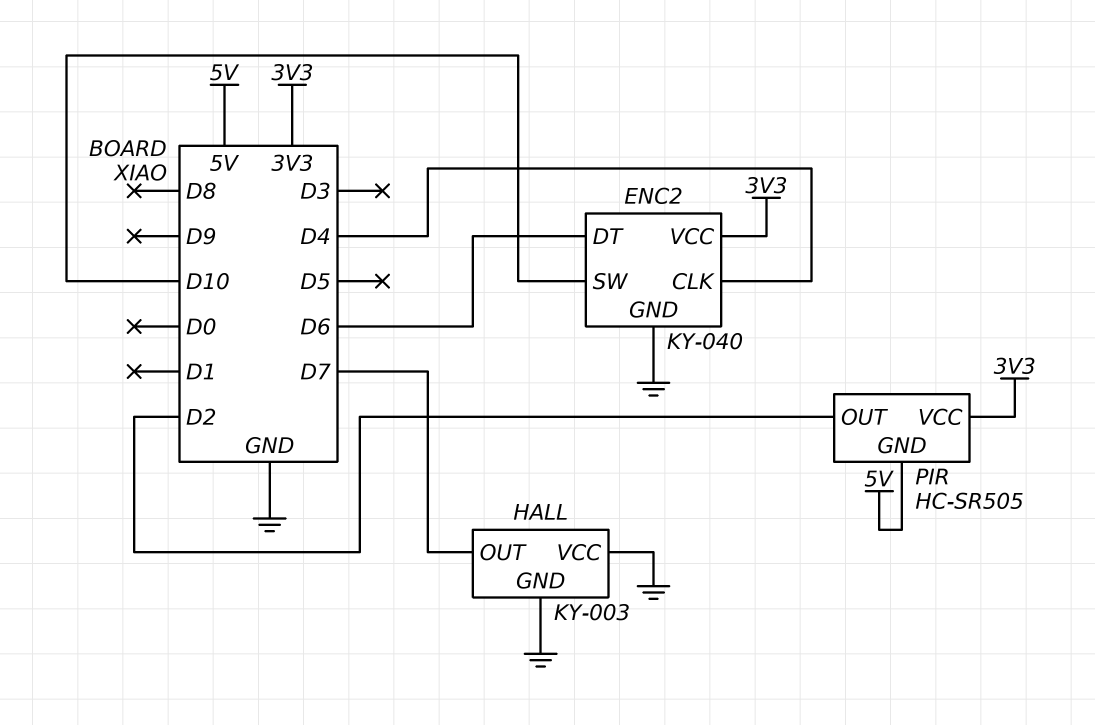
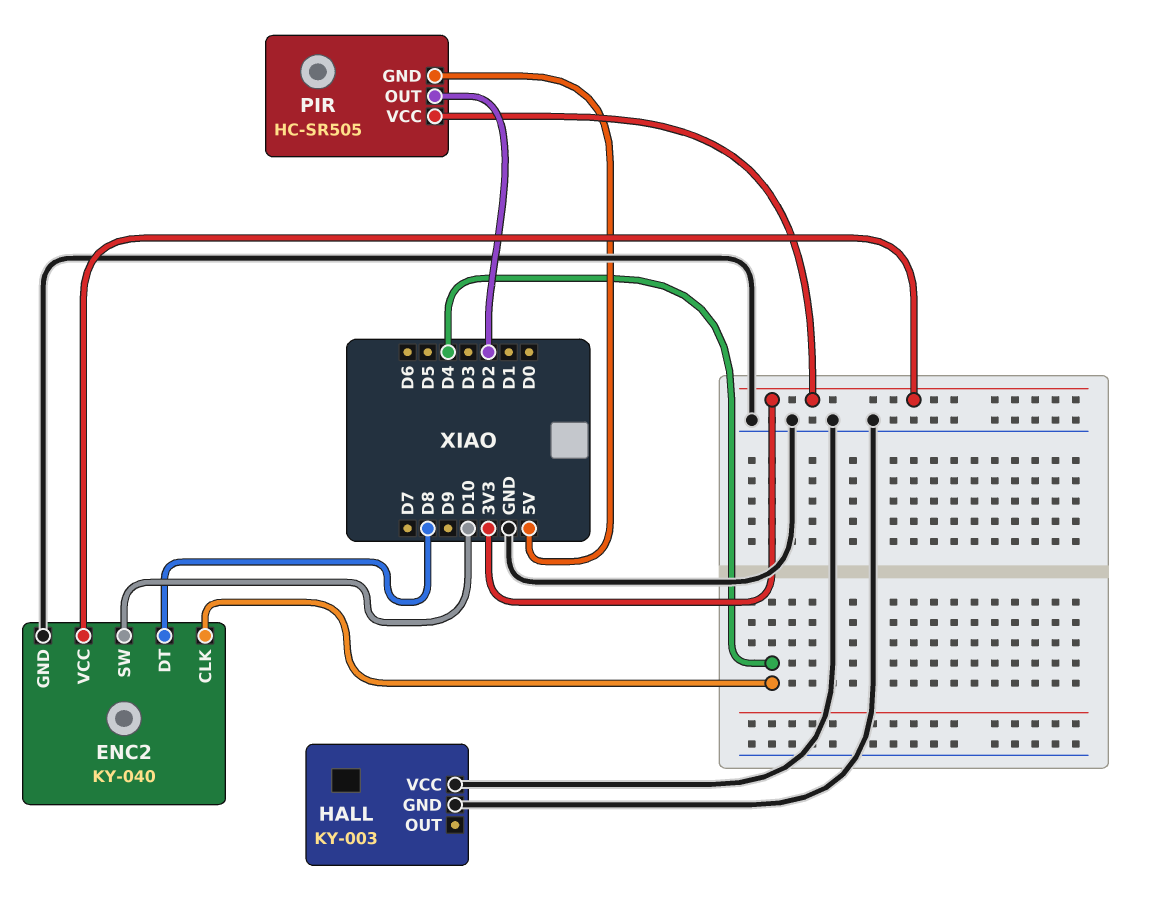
ENC2 pin DT: D6 -> D8
HALL pin OUT: D7 -> none

